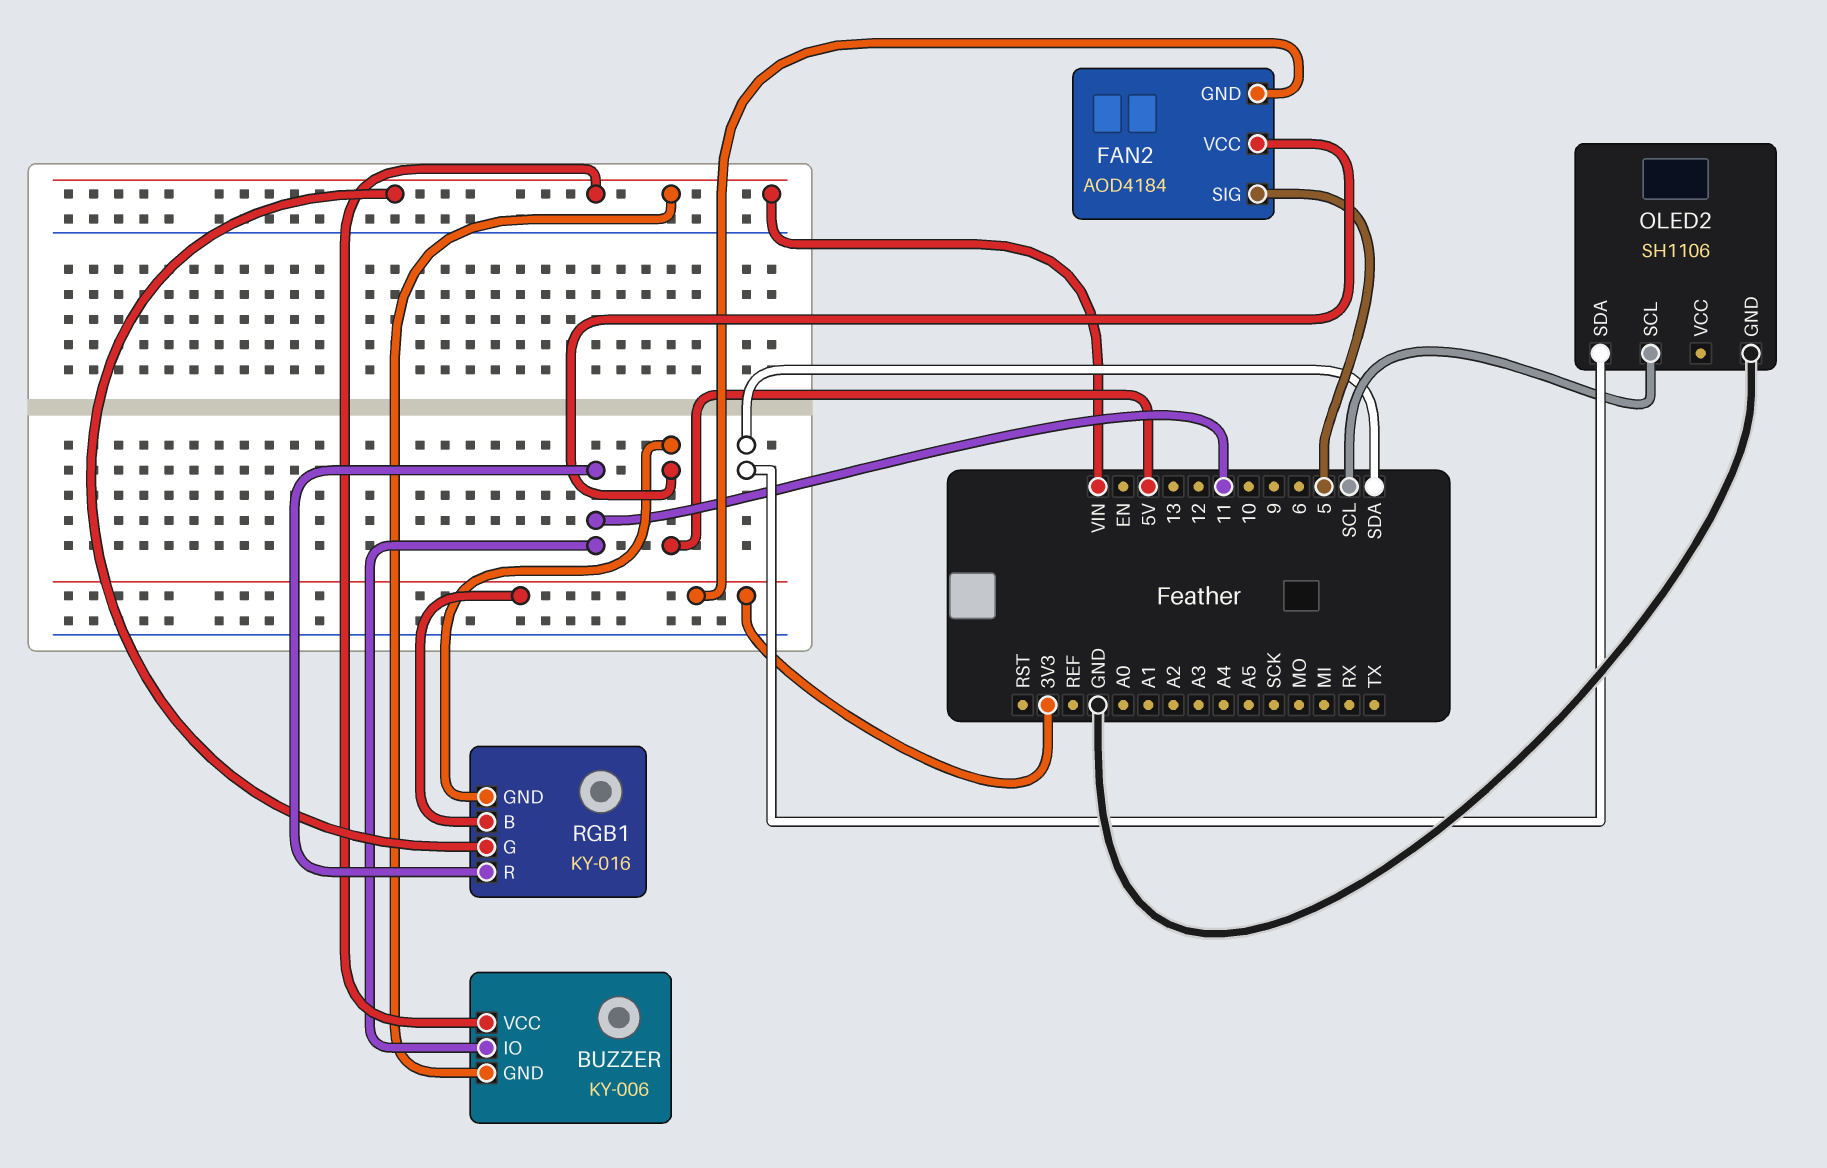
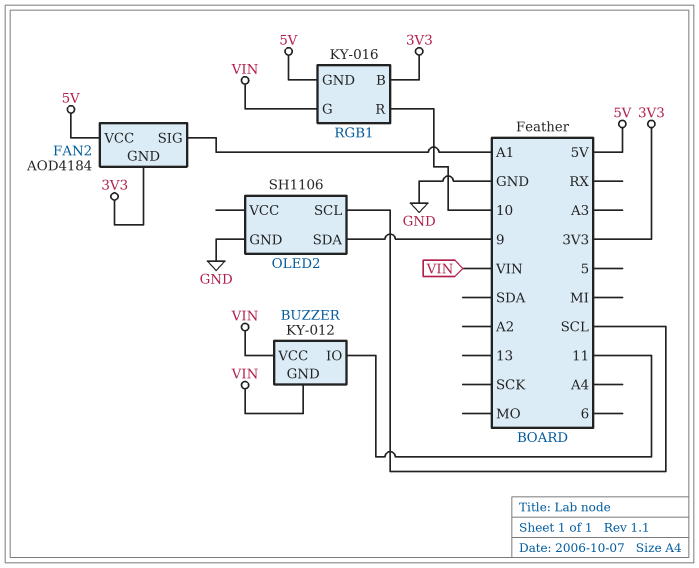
BUZZER: KY-006 -> KY-012
FAN2 pin SIG: 5 -> A1
OLED2 pin SDA: SDA -> 9
RGB1 pin R: 11 -> 10

